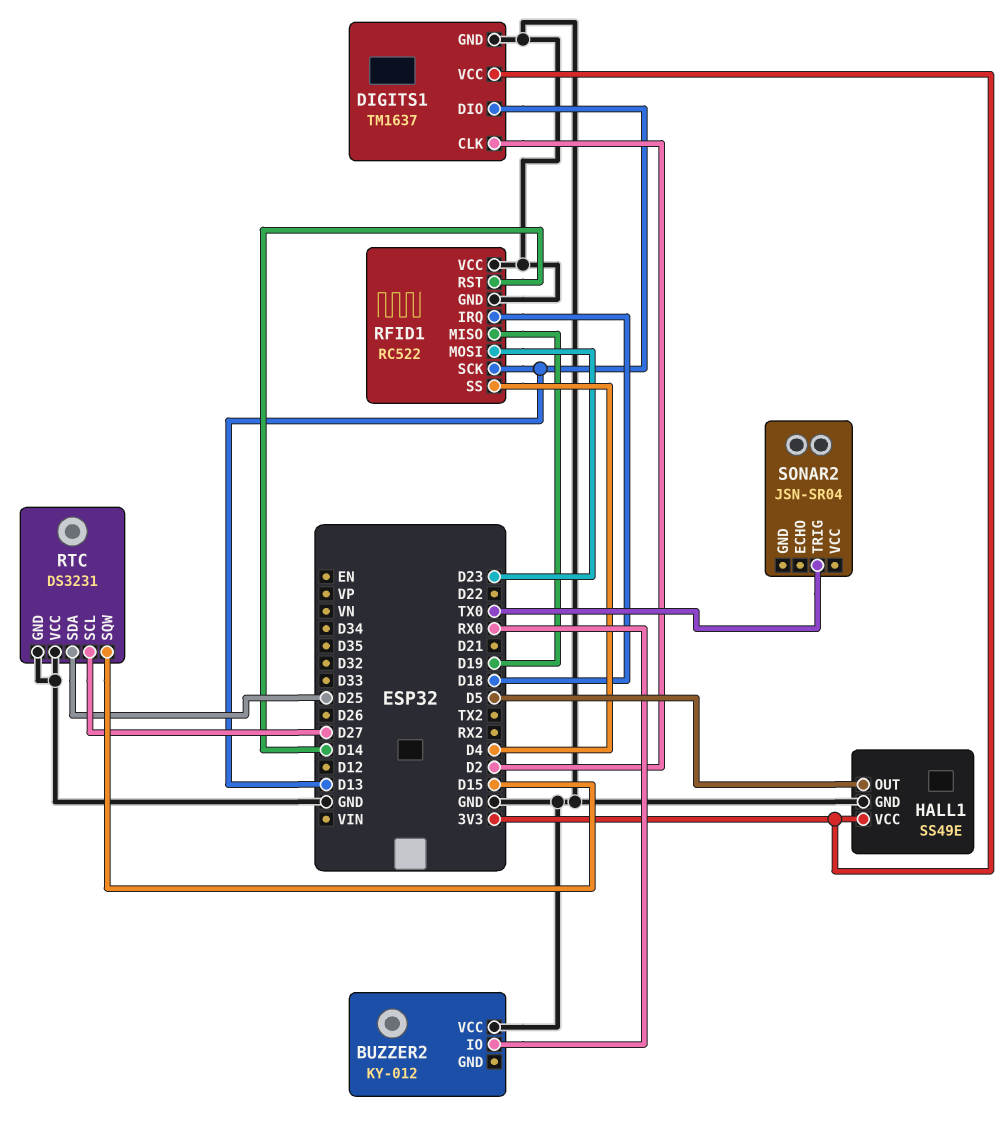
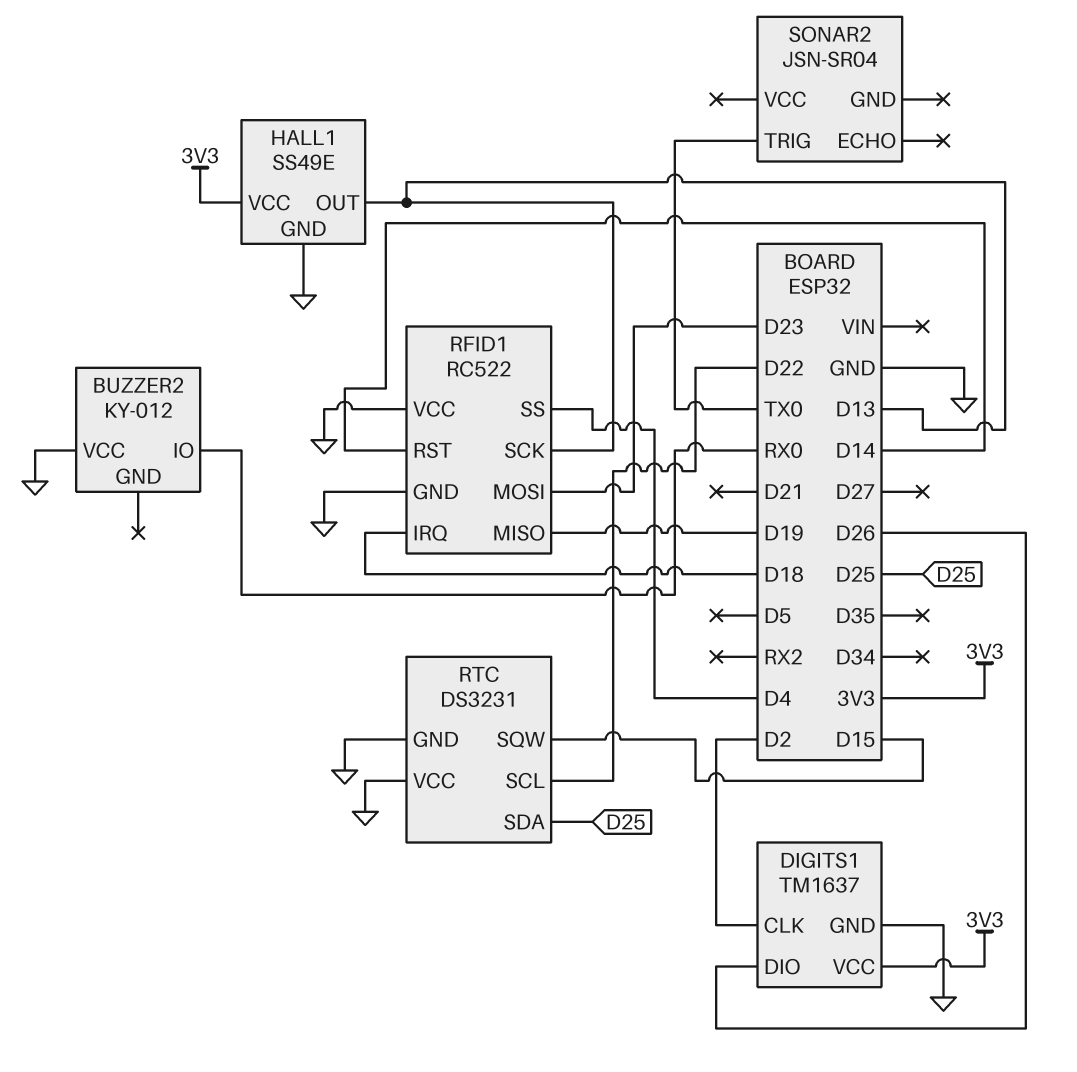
DIGITS1 pin DIO: D13 -> D26
HALL1 pin OUT: D5 -> D13
RTC pin SCL: D27 -> D22

